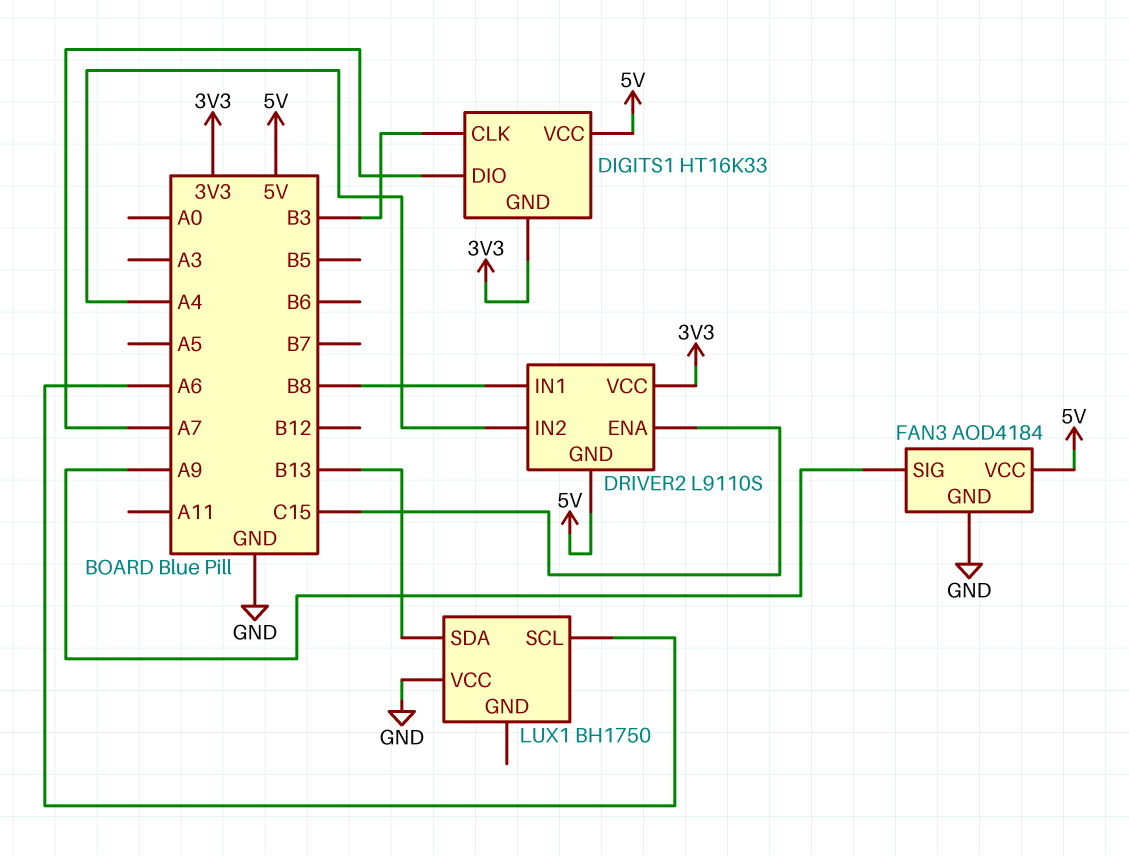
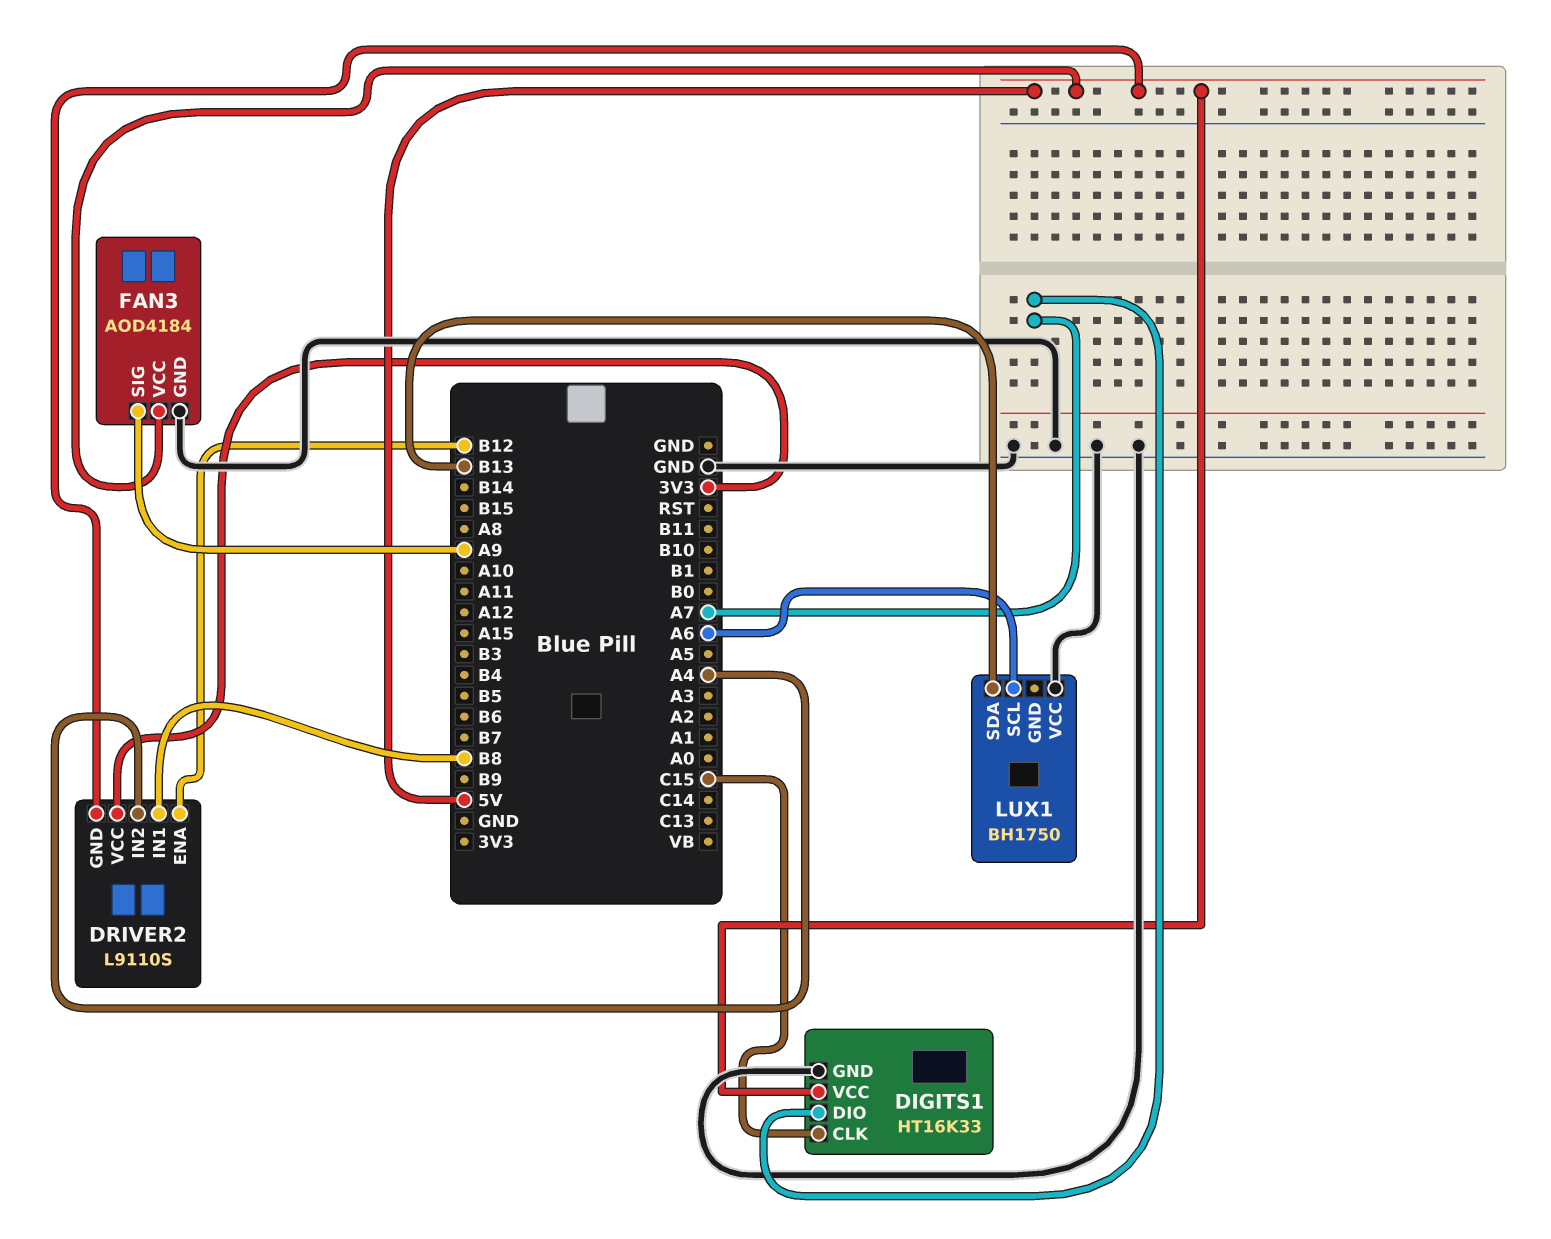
DIGITS1 pin CLK: B3 -> C15
DIGITS1 pin GND: 3V3 -> GND
DRIVER2 pin ENA: C15 -> B12

